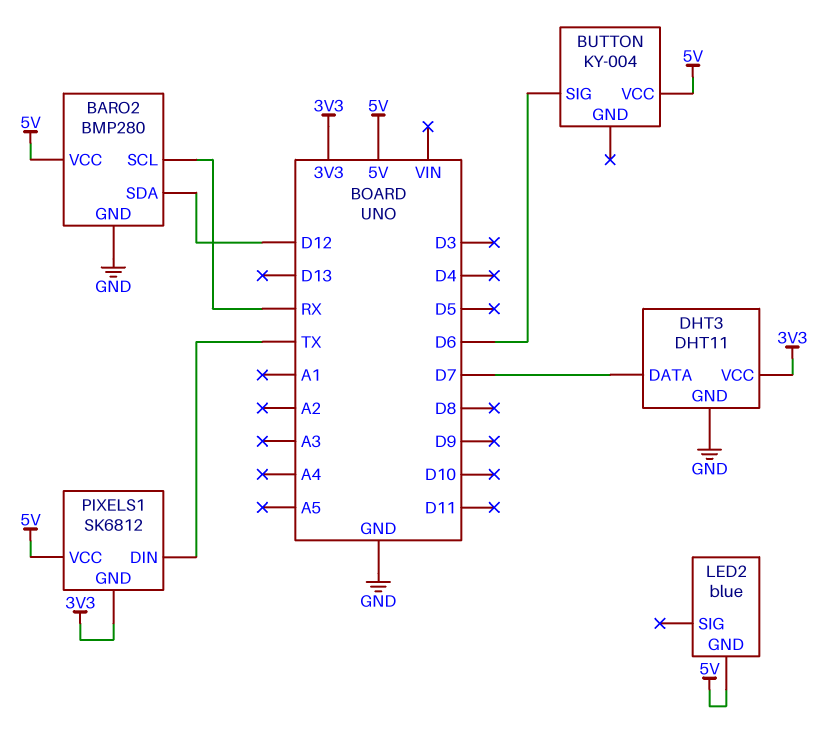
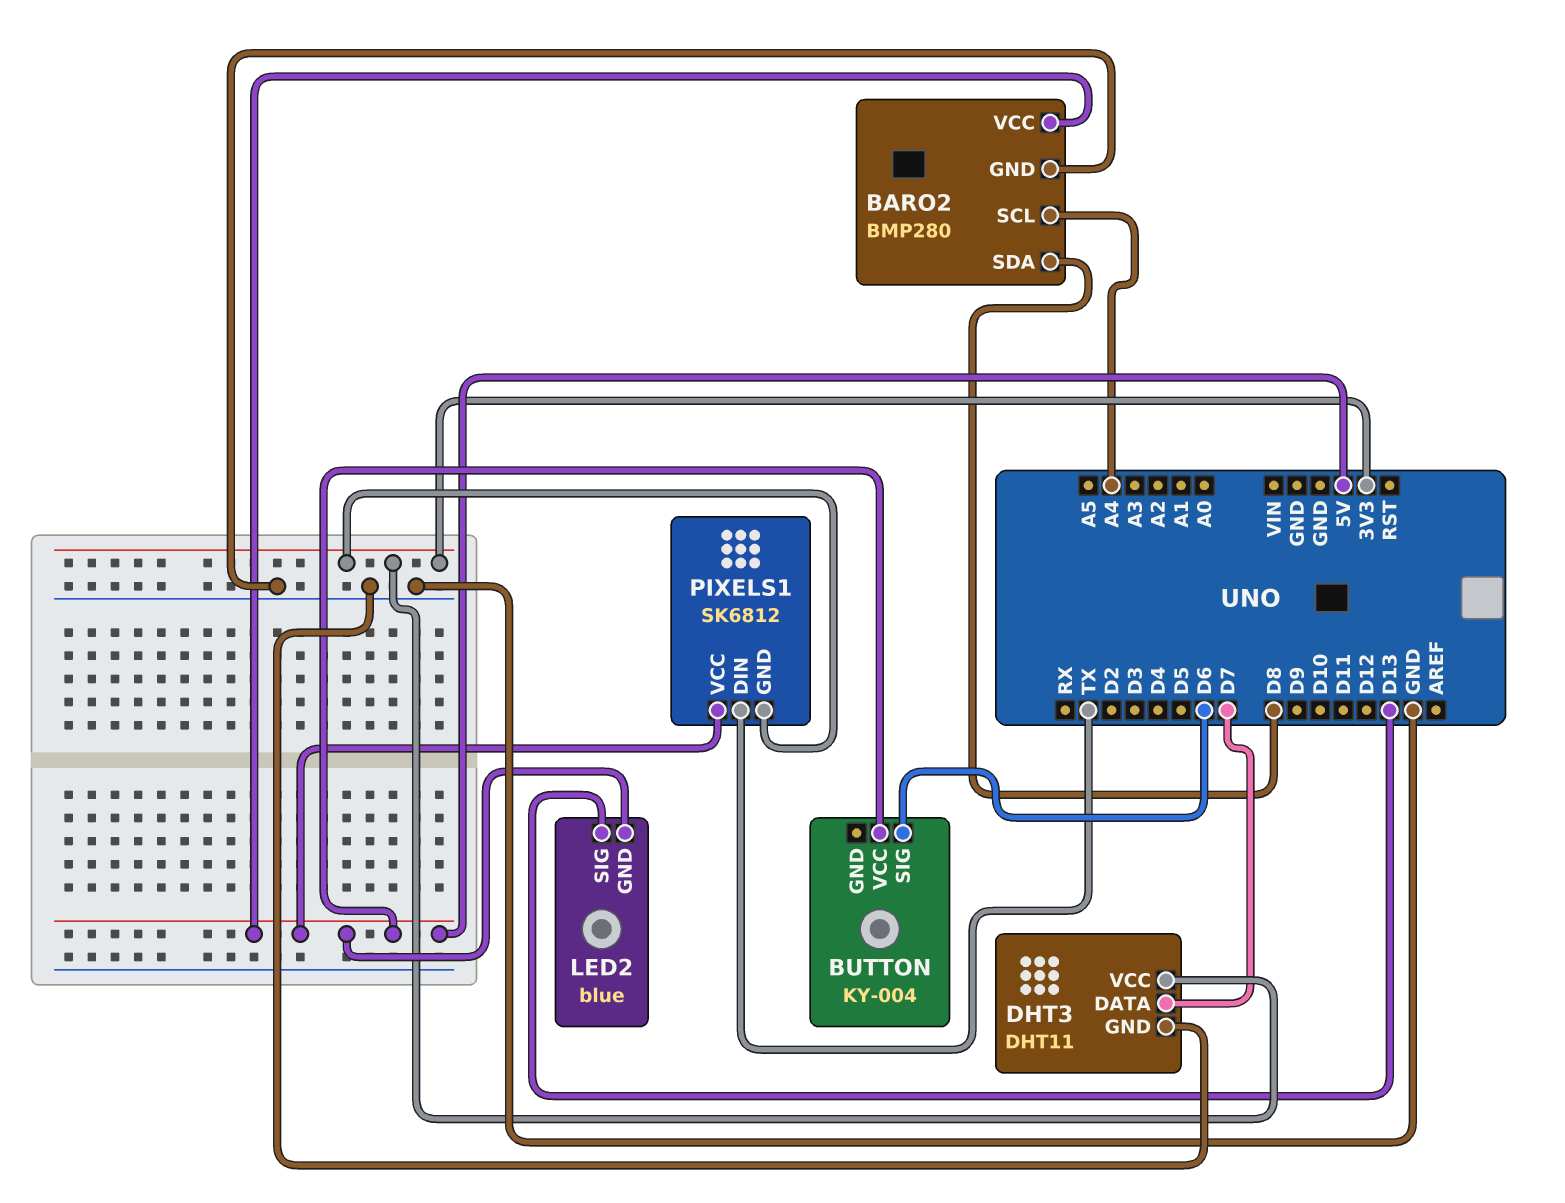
BARO2 pin SCL: RX -> A4
BARO2 pin SDA: D12 -> D8
LED2 pin SIG: none -> D13

